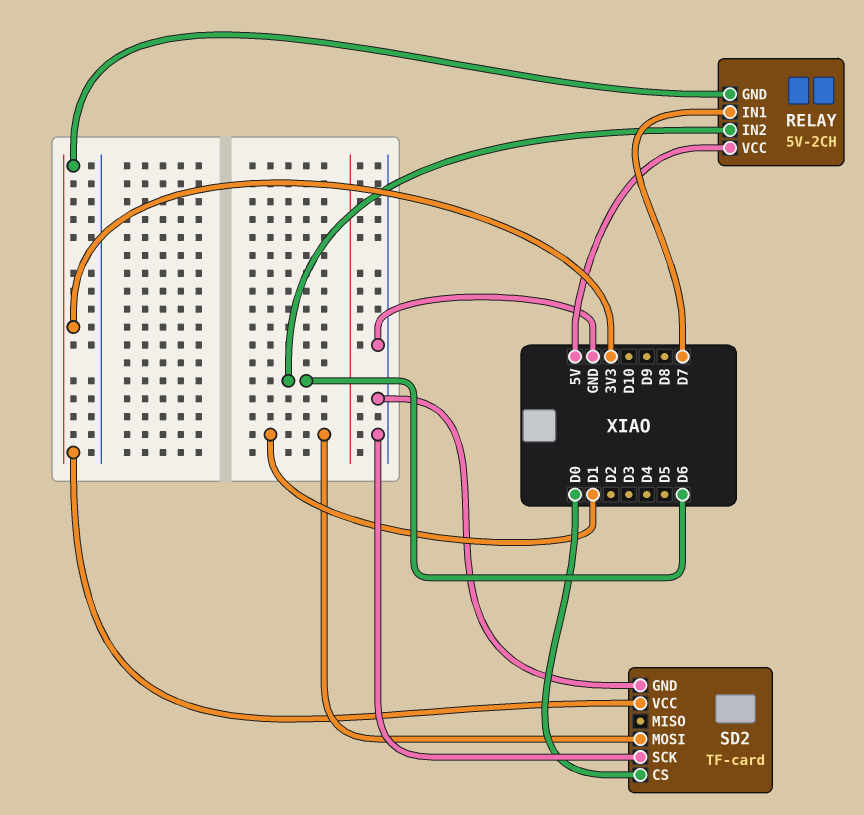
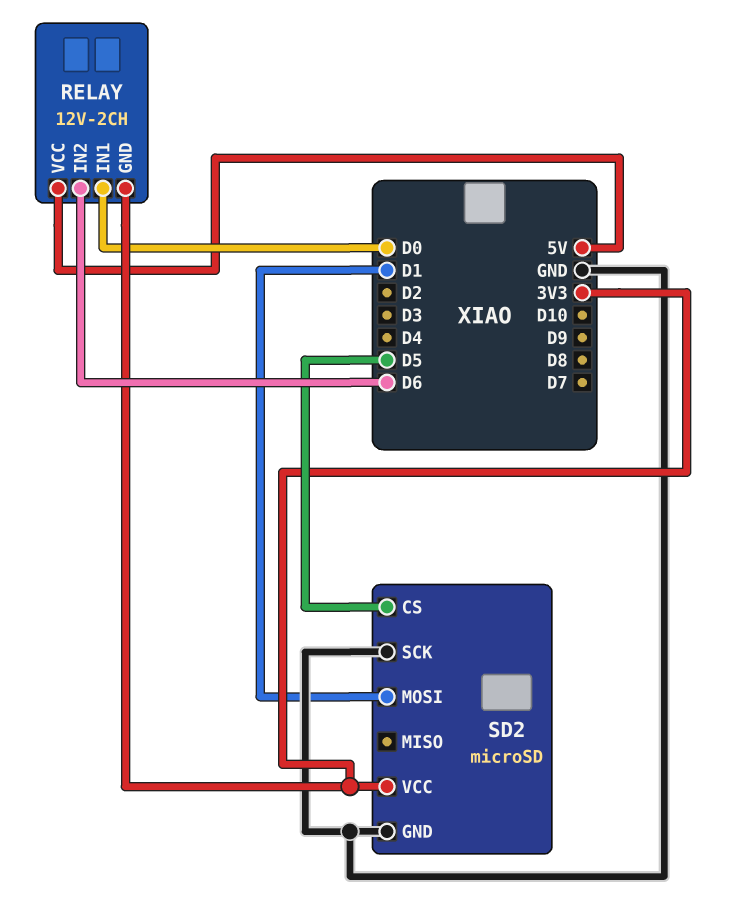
RELAY: 5V-2CH -> 12V-2CH
RELAY pin IN1: D7 -> D0
SD2: TF-card -> microSD
SD2 pin CS: D0 -> D5

